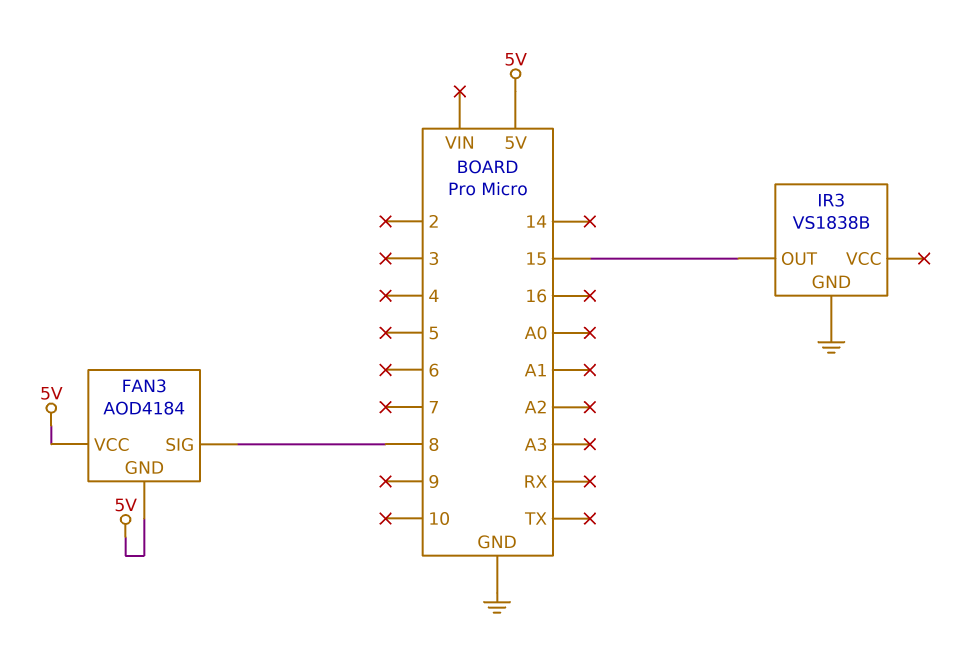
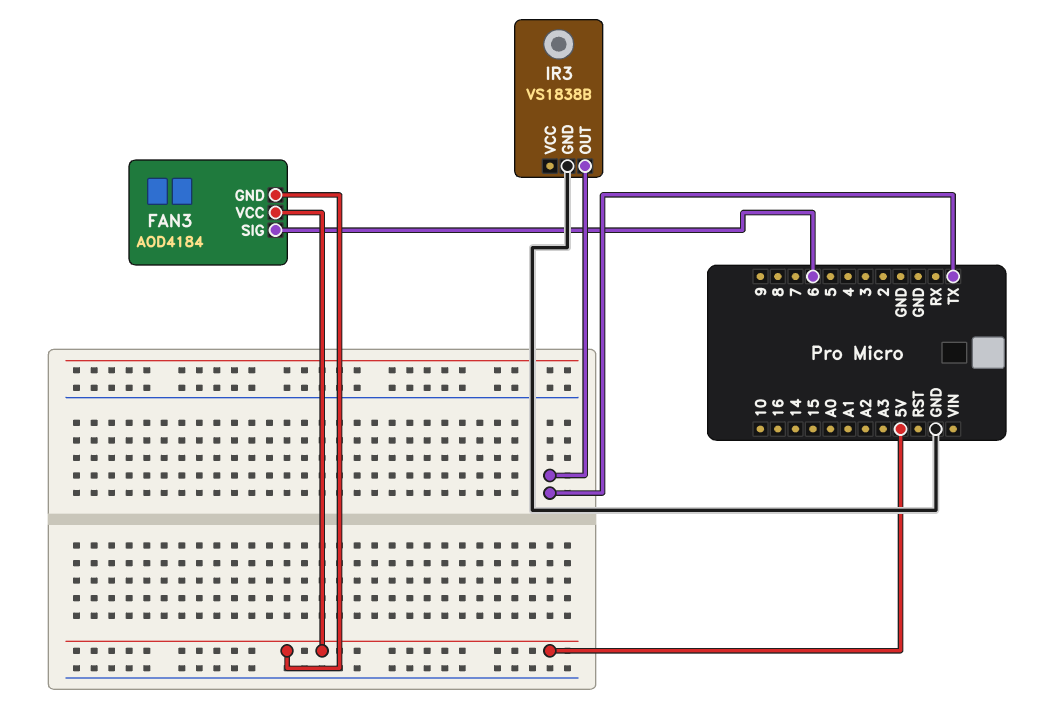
FAN3 pin SIG: 8 -> 6
IR3 pin OUT: 15 -> TX

